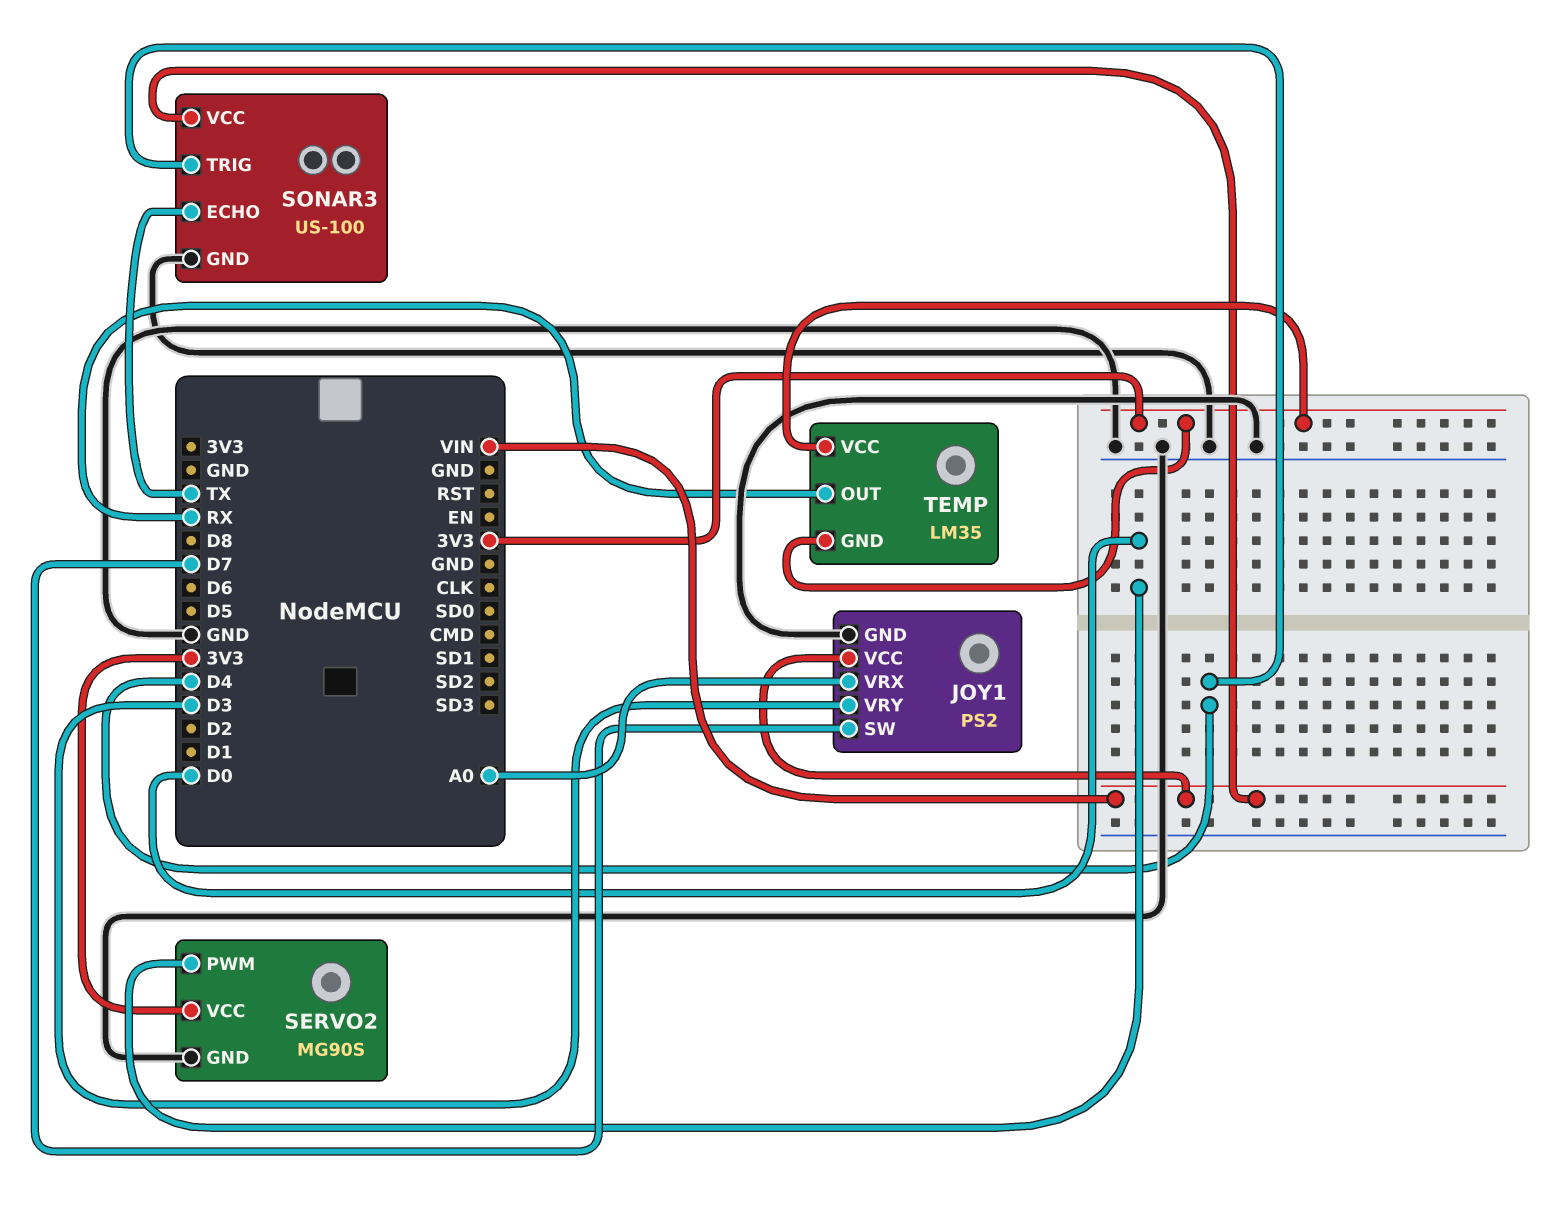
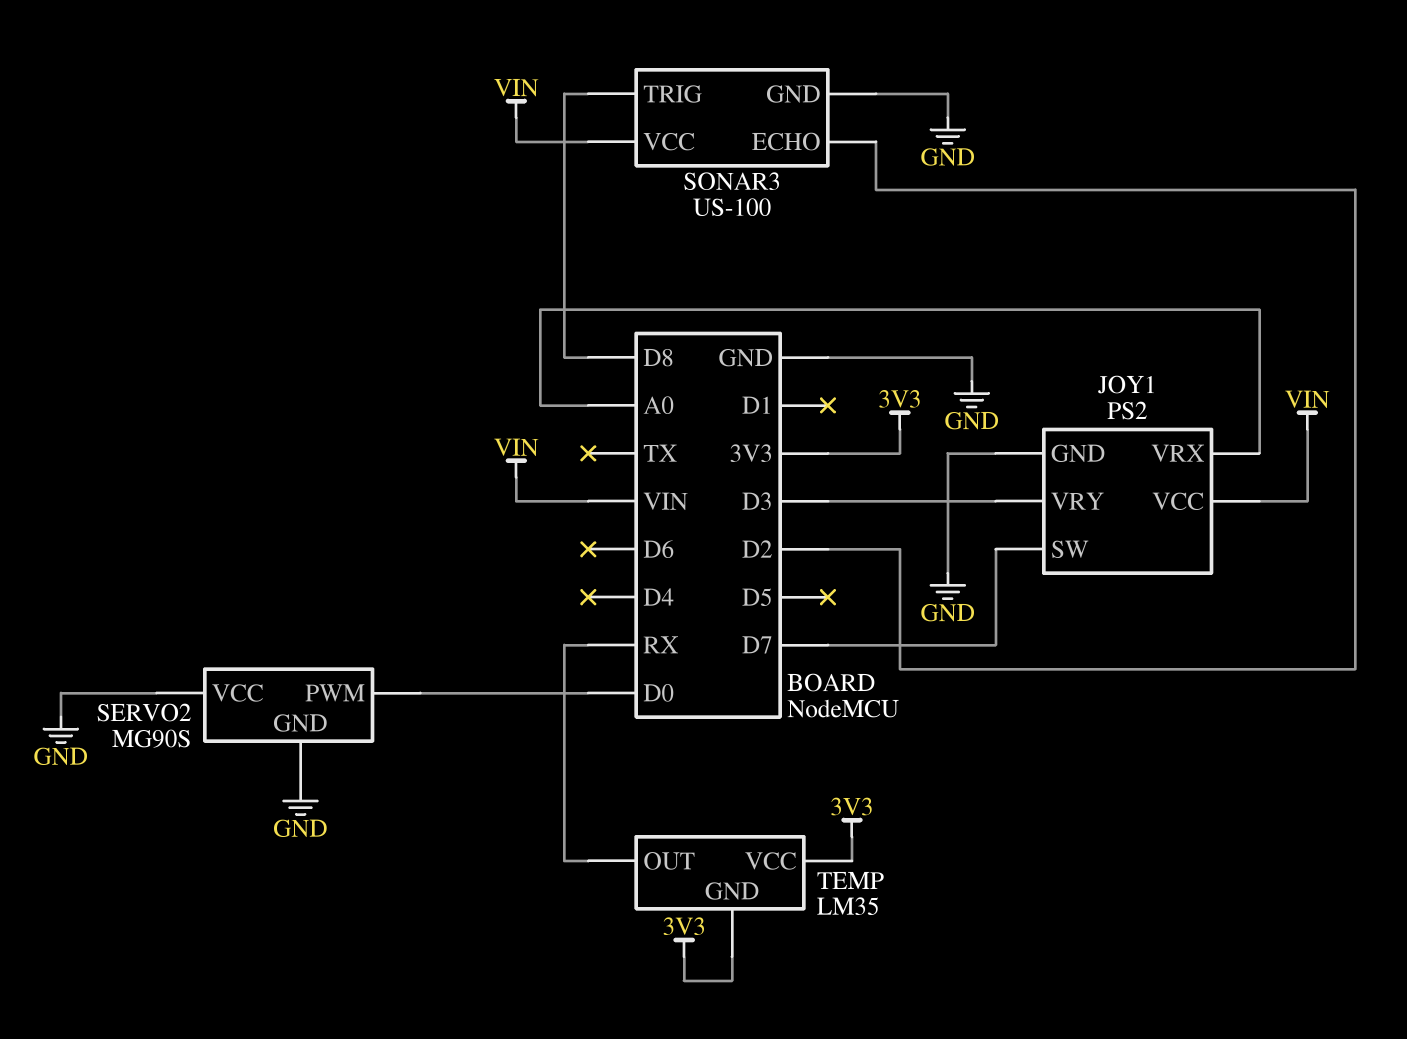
SERVO2 pin VCC: 3V3 -> GND
SONAR3 pin ECHO: TX -> D2
SONAR3 pin TRIG: D4 -> D8

